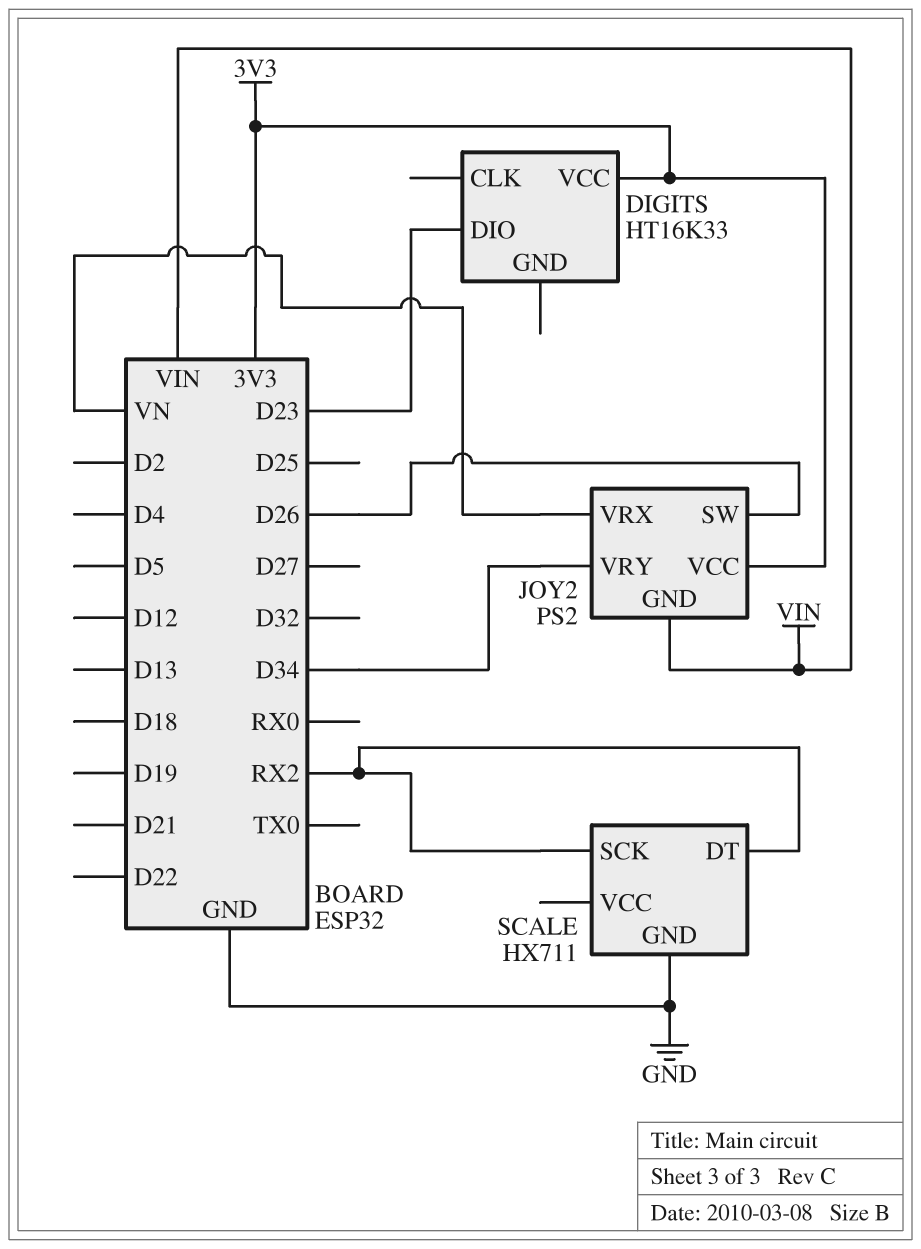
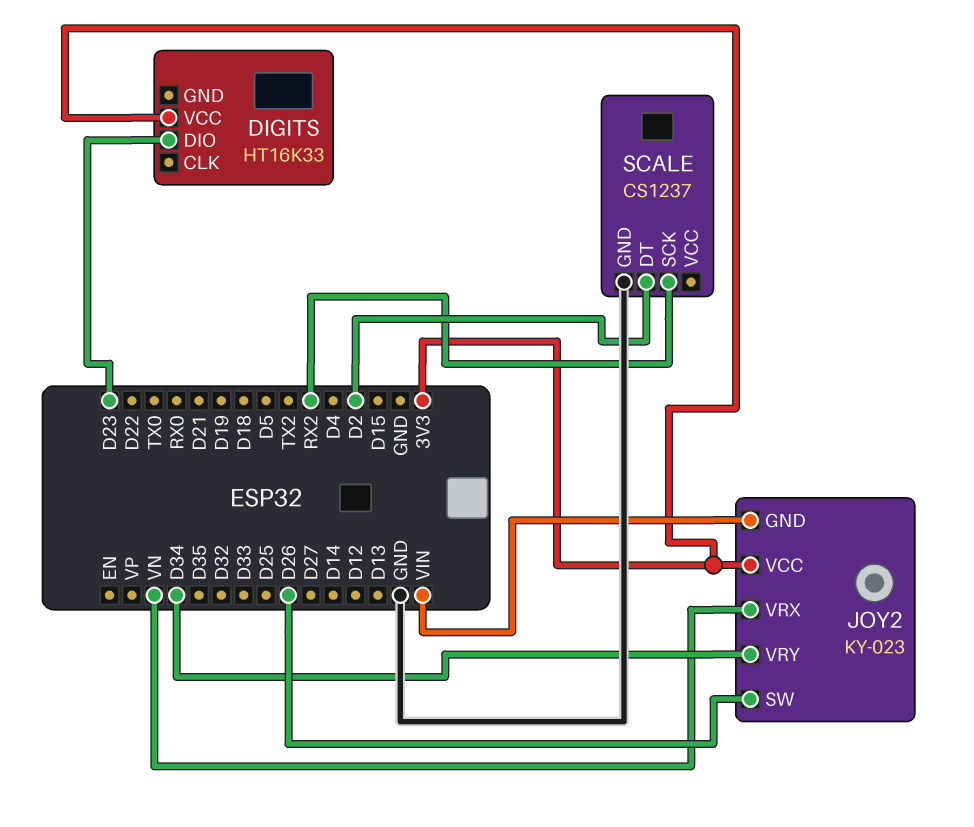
JOY2: PS2 -> KY-023
SCALE: HX711 -> CS1237
SCALE pin DT: RX2 -> D2

